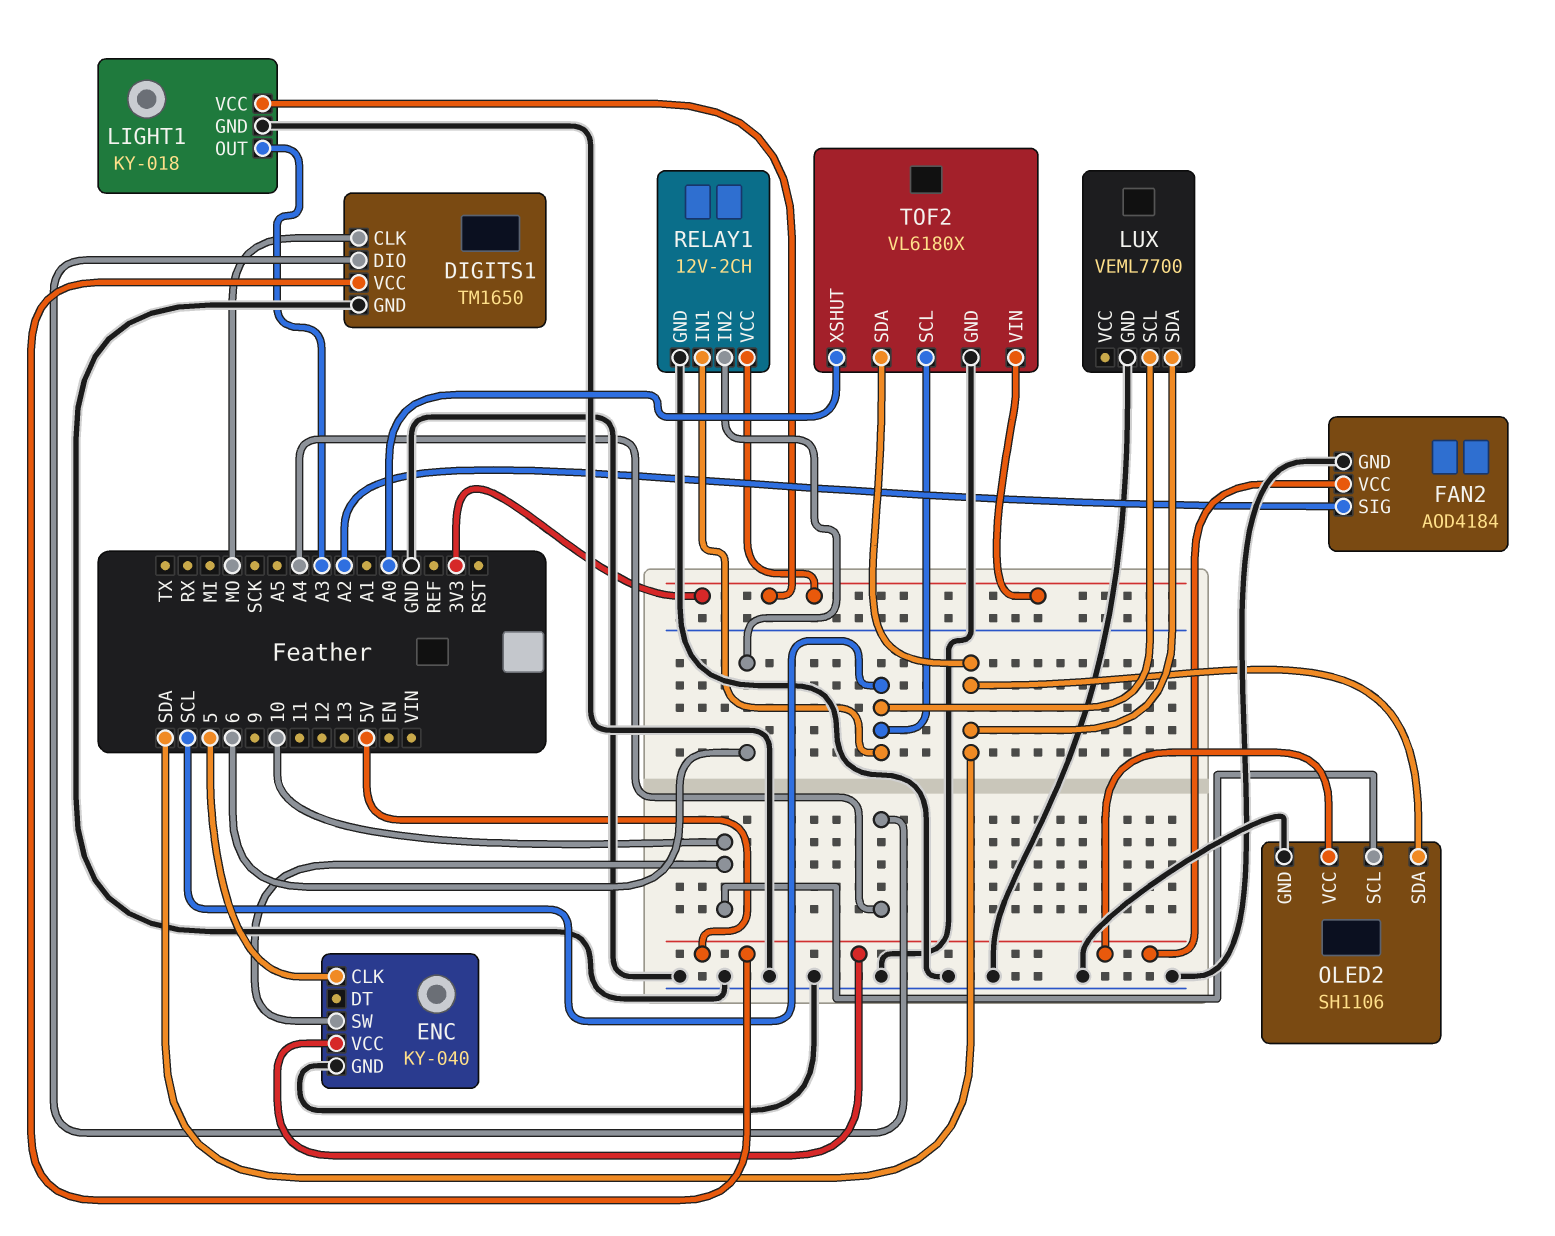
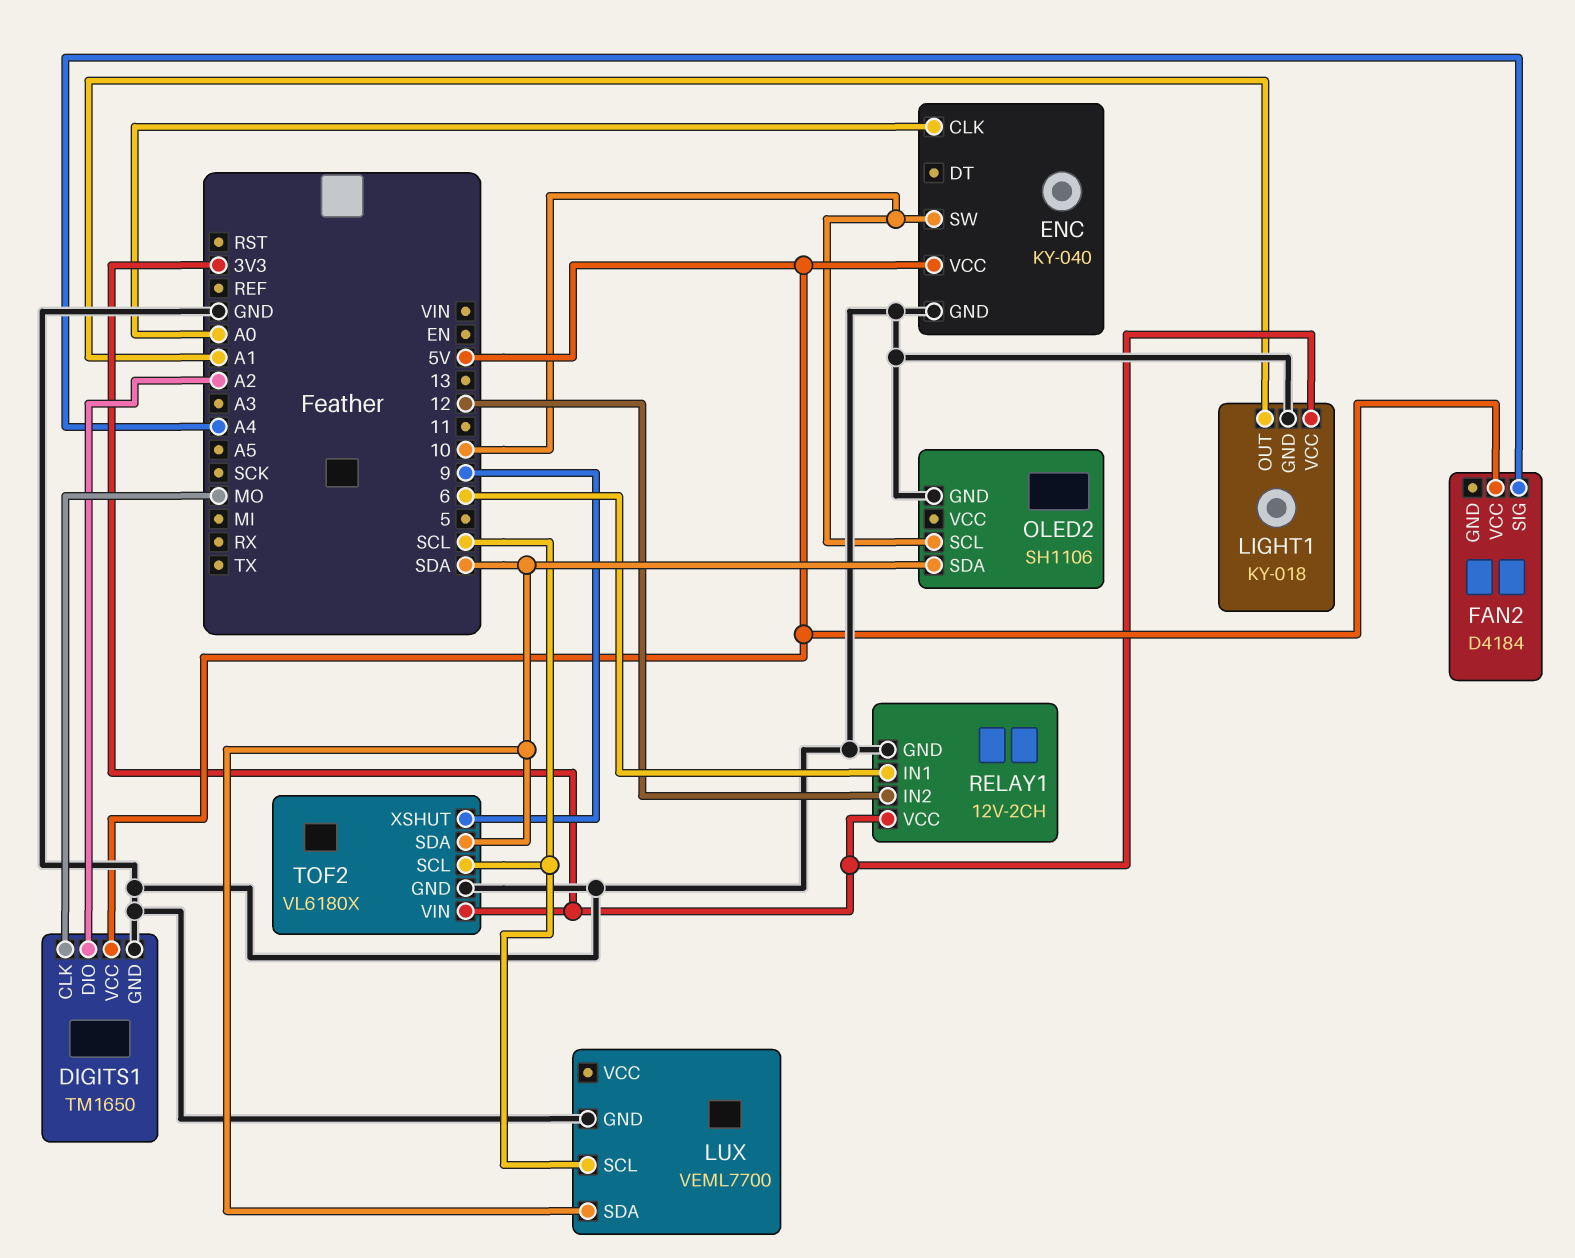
DIGITS1 pin DIO: A4 -> A2
ENC pin CLK: 5 -> A0
FAN2: AOD4184 -> D4184
FAN2 pin GND: GND -> none
FAN2 pin SIG: A2 -> A4
LIGHT1 pin OUT: A3 -> A1
OLED2 pin VCC: 5V -> none
RELAY1 pin IN1: SCL -> 6
RELAY1 pin IN2: 6 -> 12
TOF2 pin XSHUT: A0 -> 9

